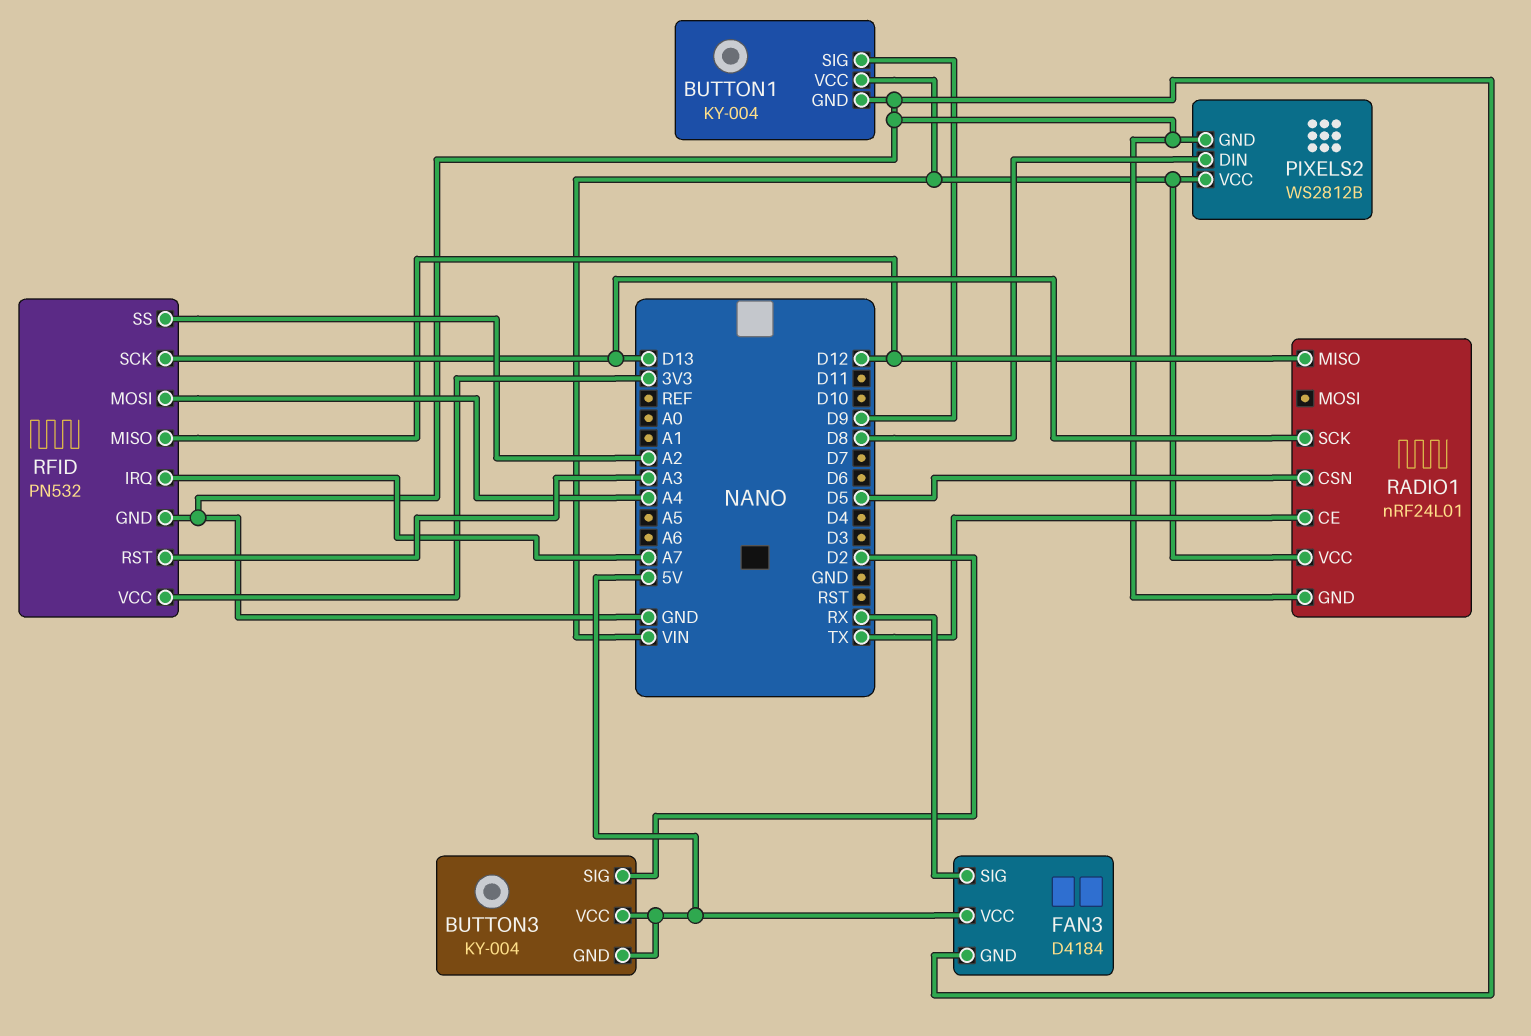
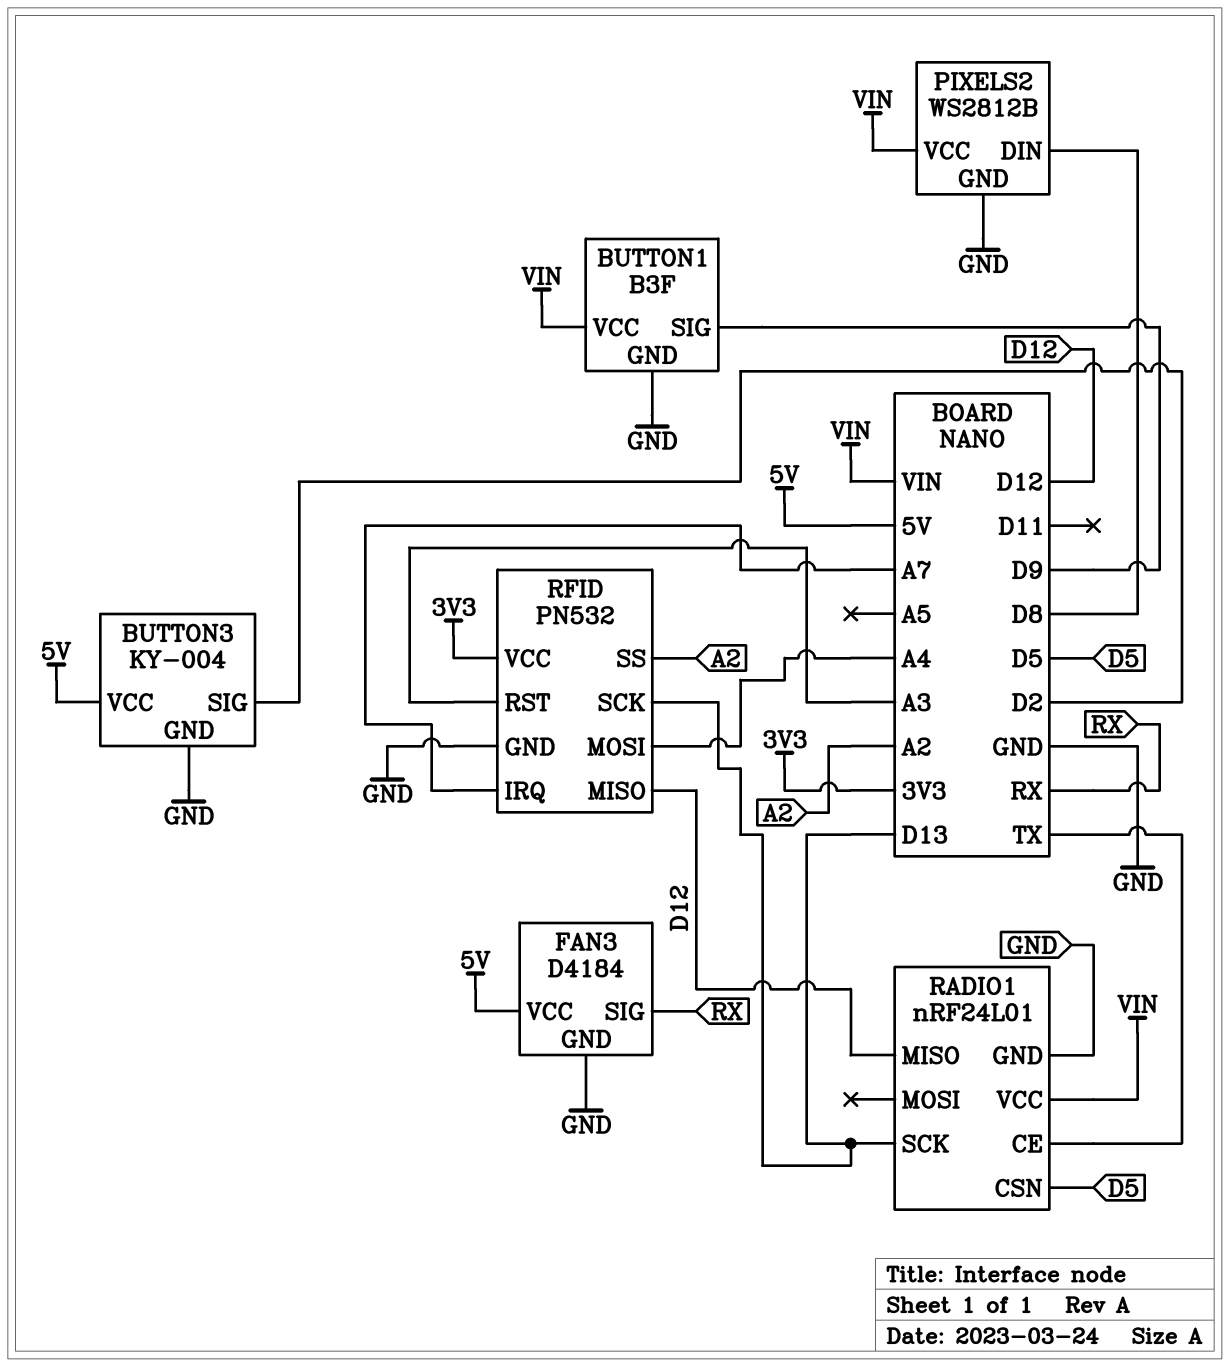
BUTTON1: KY-004 -> B3F
BUTTON3 pin GND: 5V -> GND

